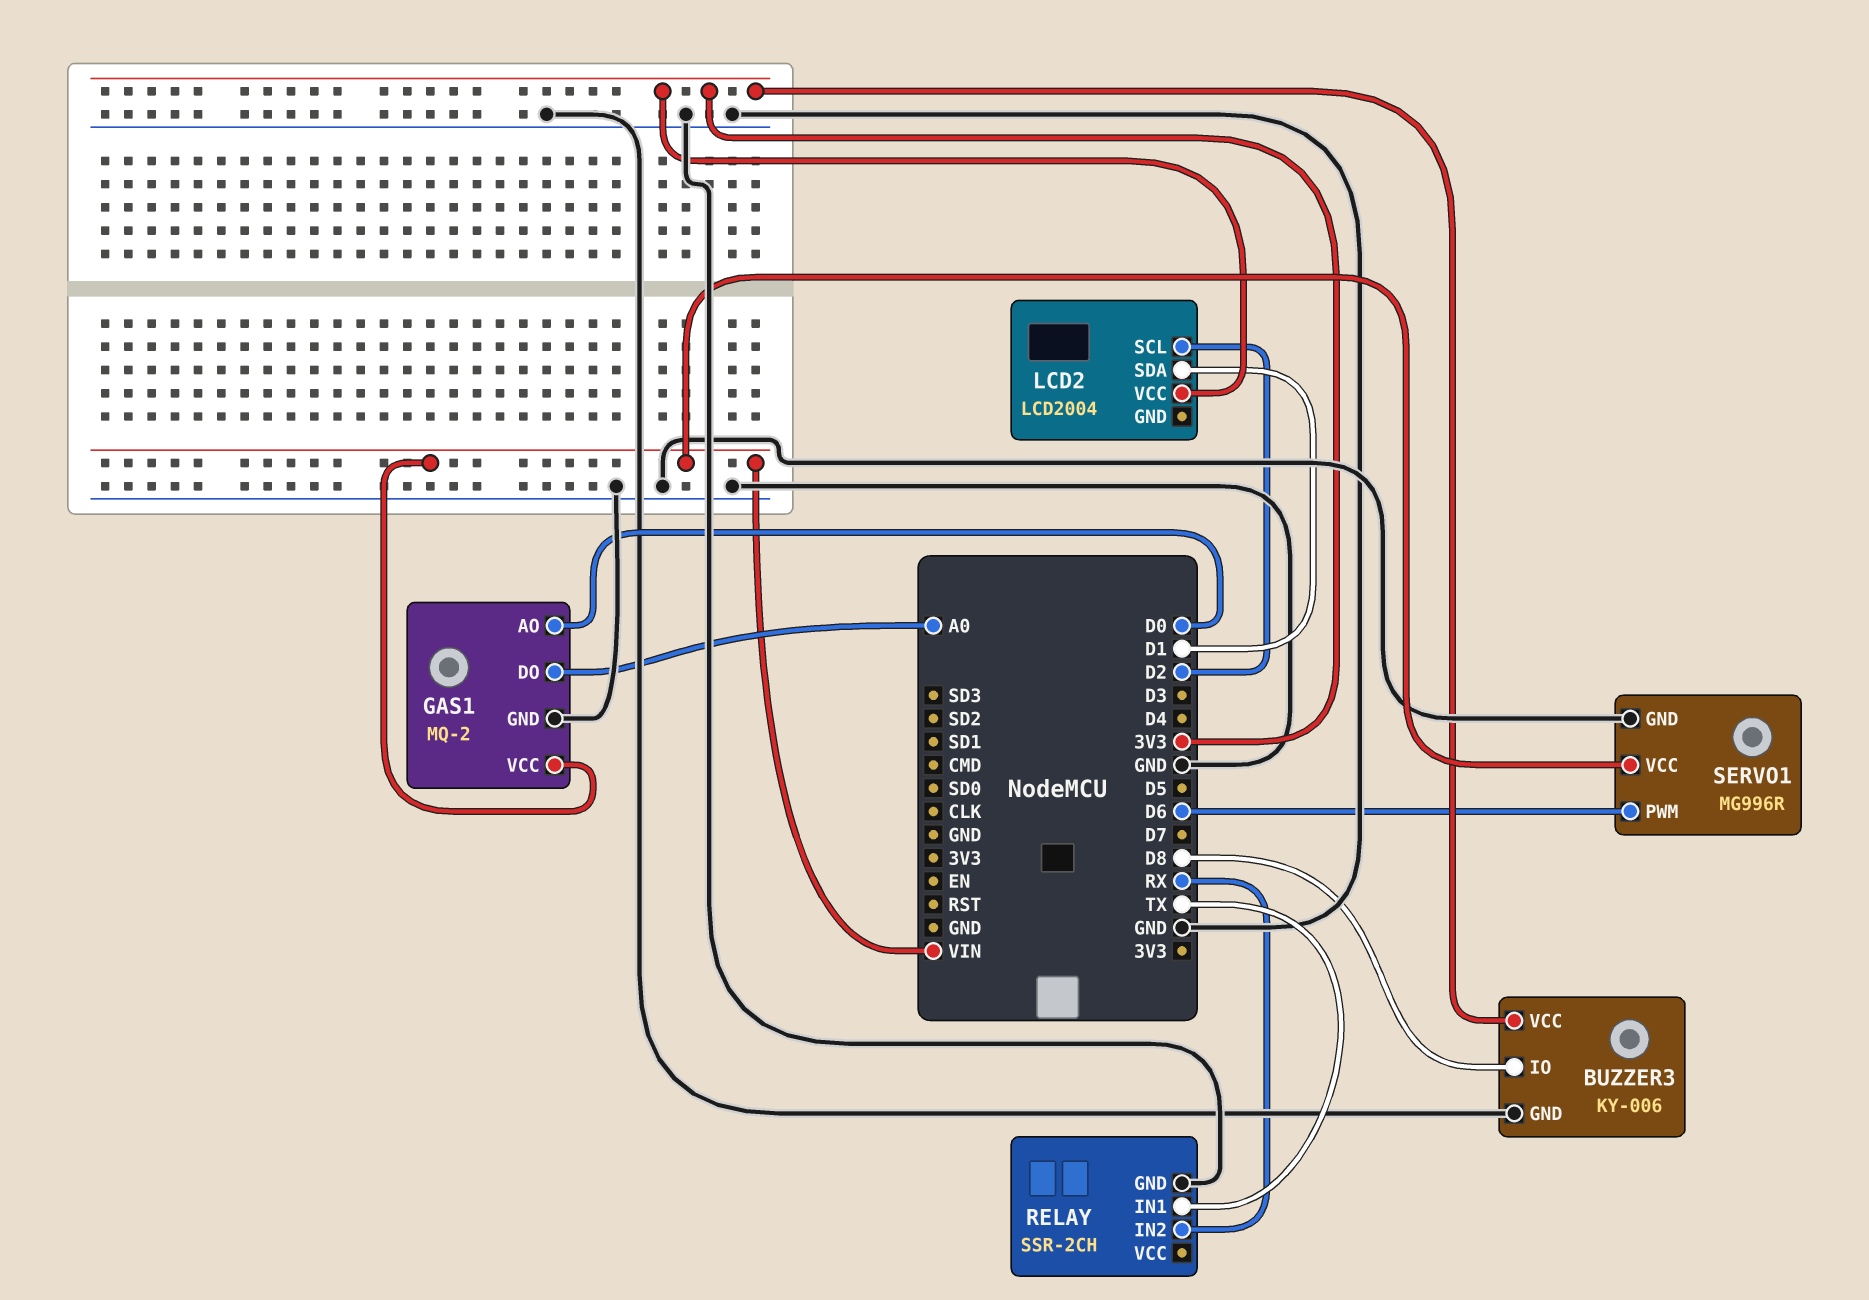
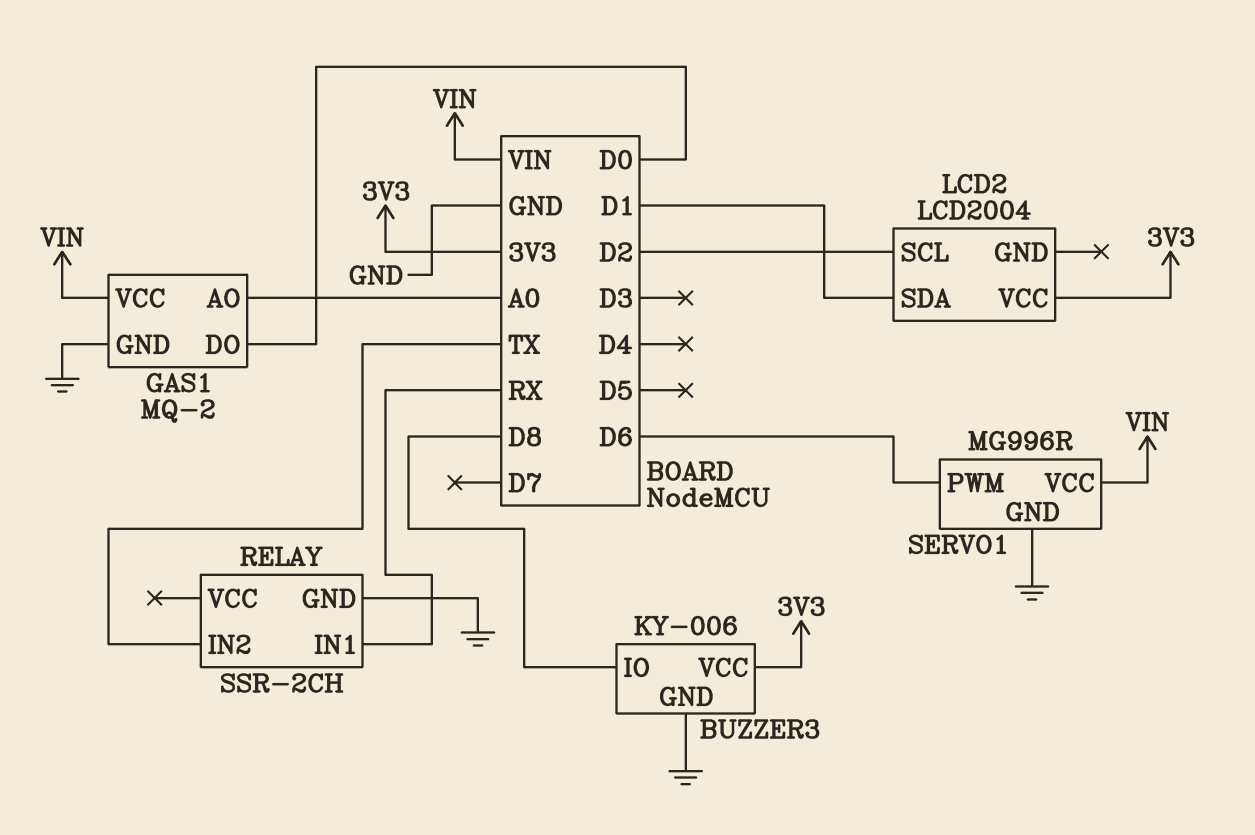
GAS1 pin AO: D0 -> A0
GAS1 pin DO: A0 -> D0
RELAY pin IN1: TX -> RX
RELAY pin IN2: RX -> TX

